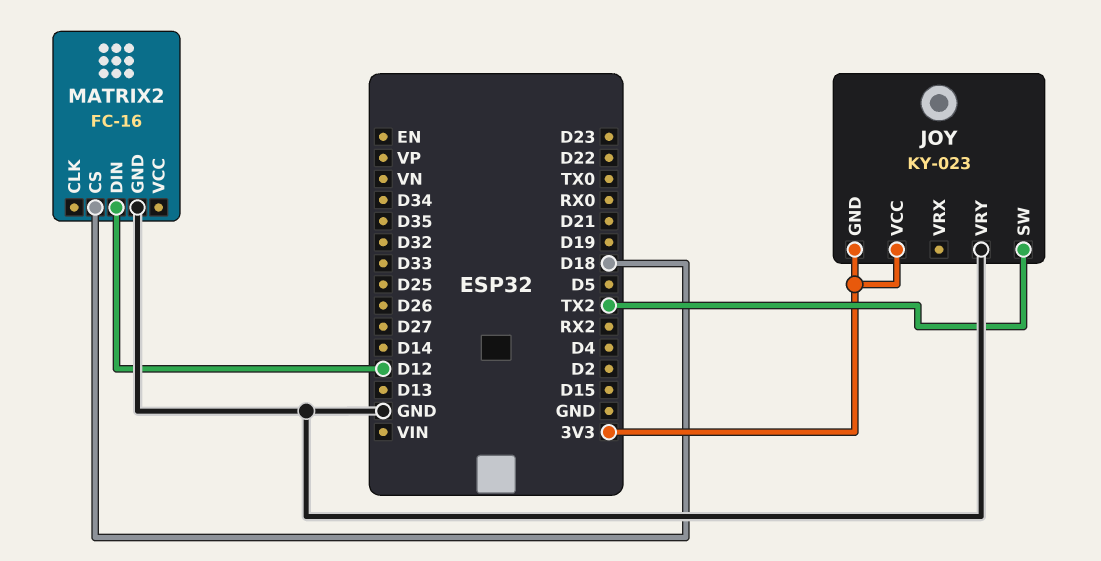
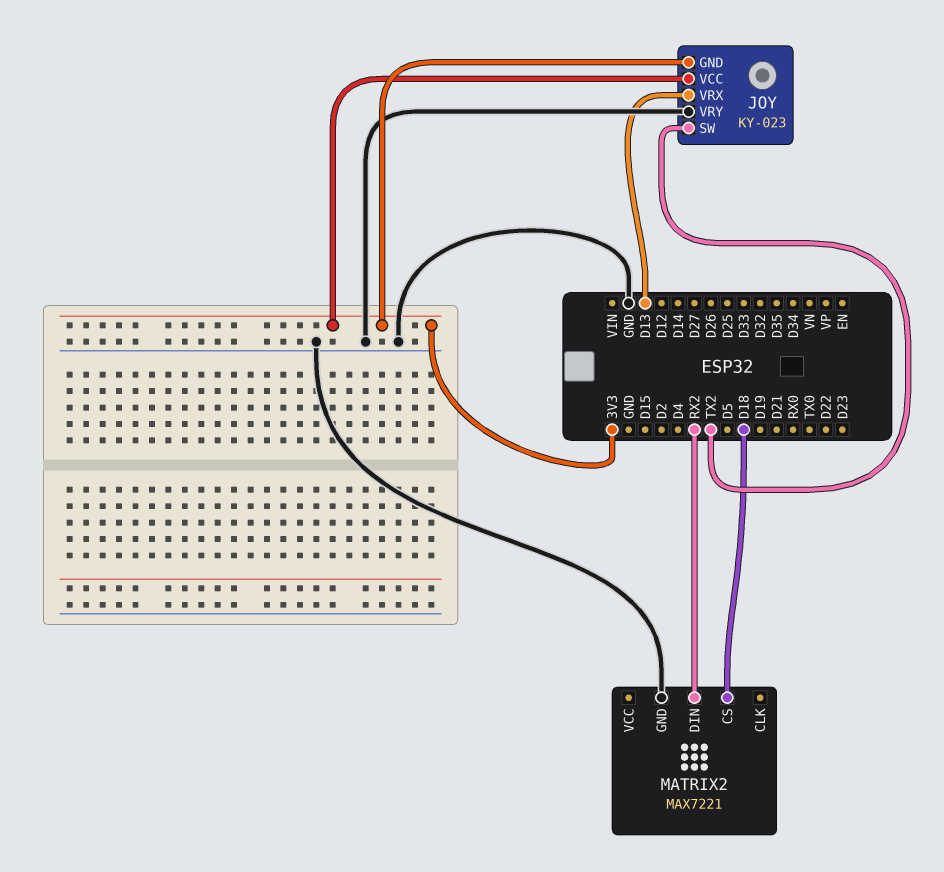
JOY pin VRX: none -> D13
MATRIX2: FC-16 -> MAX7221
MATRIX2 pin DIN: D12 -> RX2

